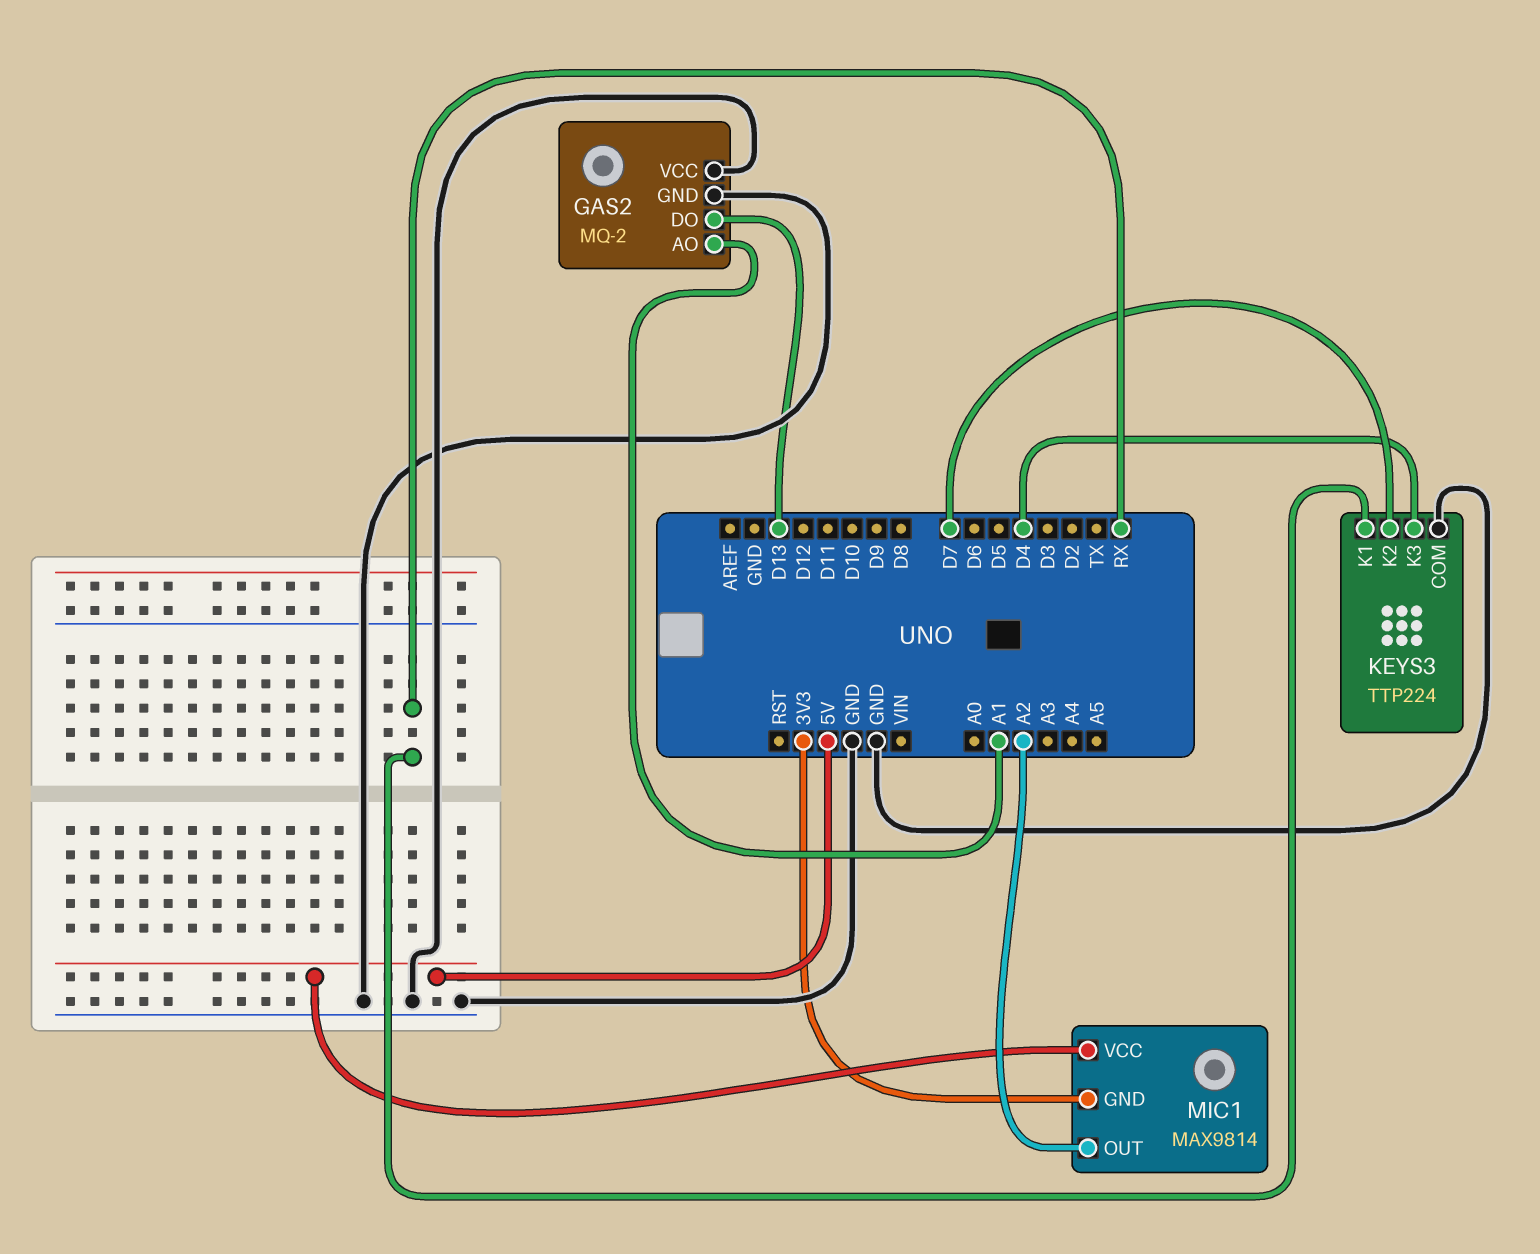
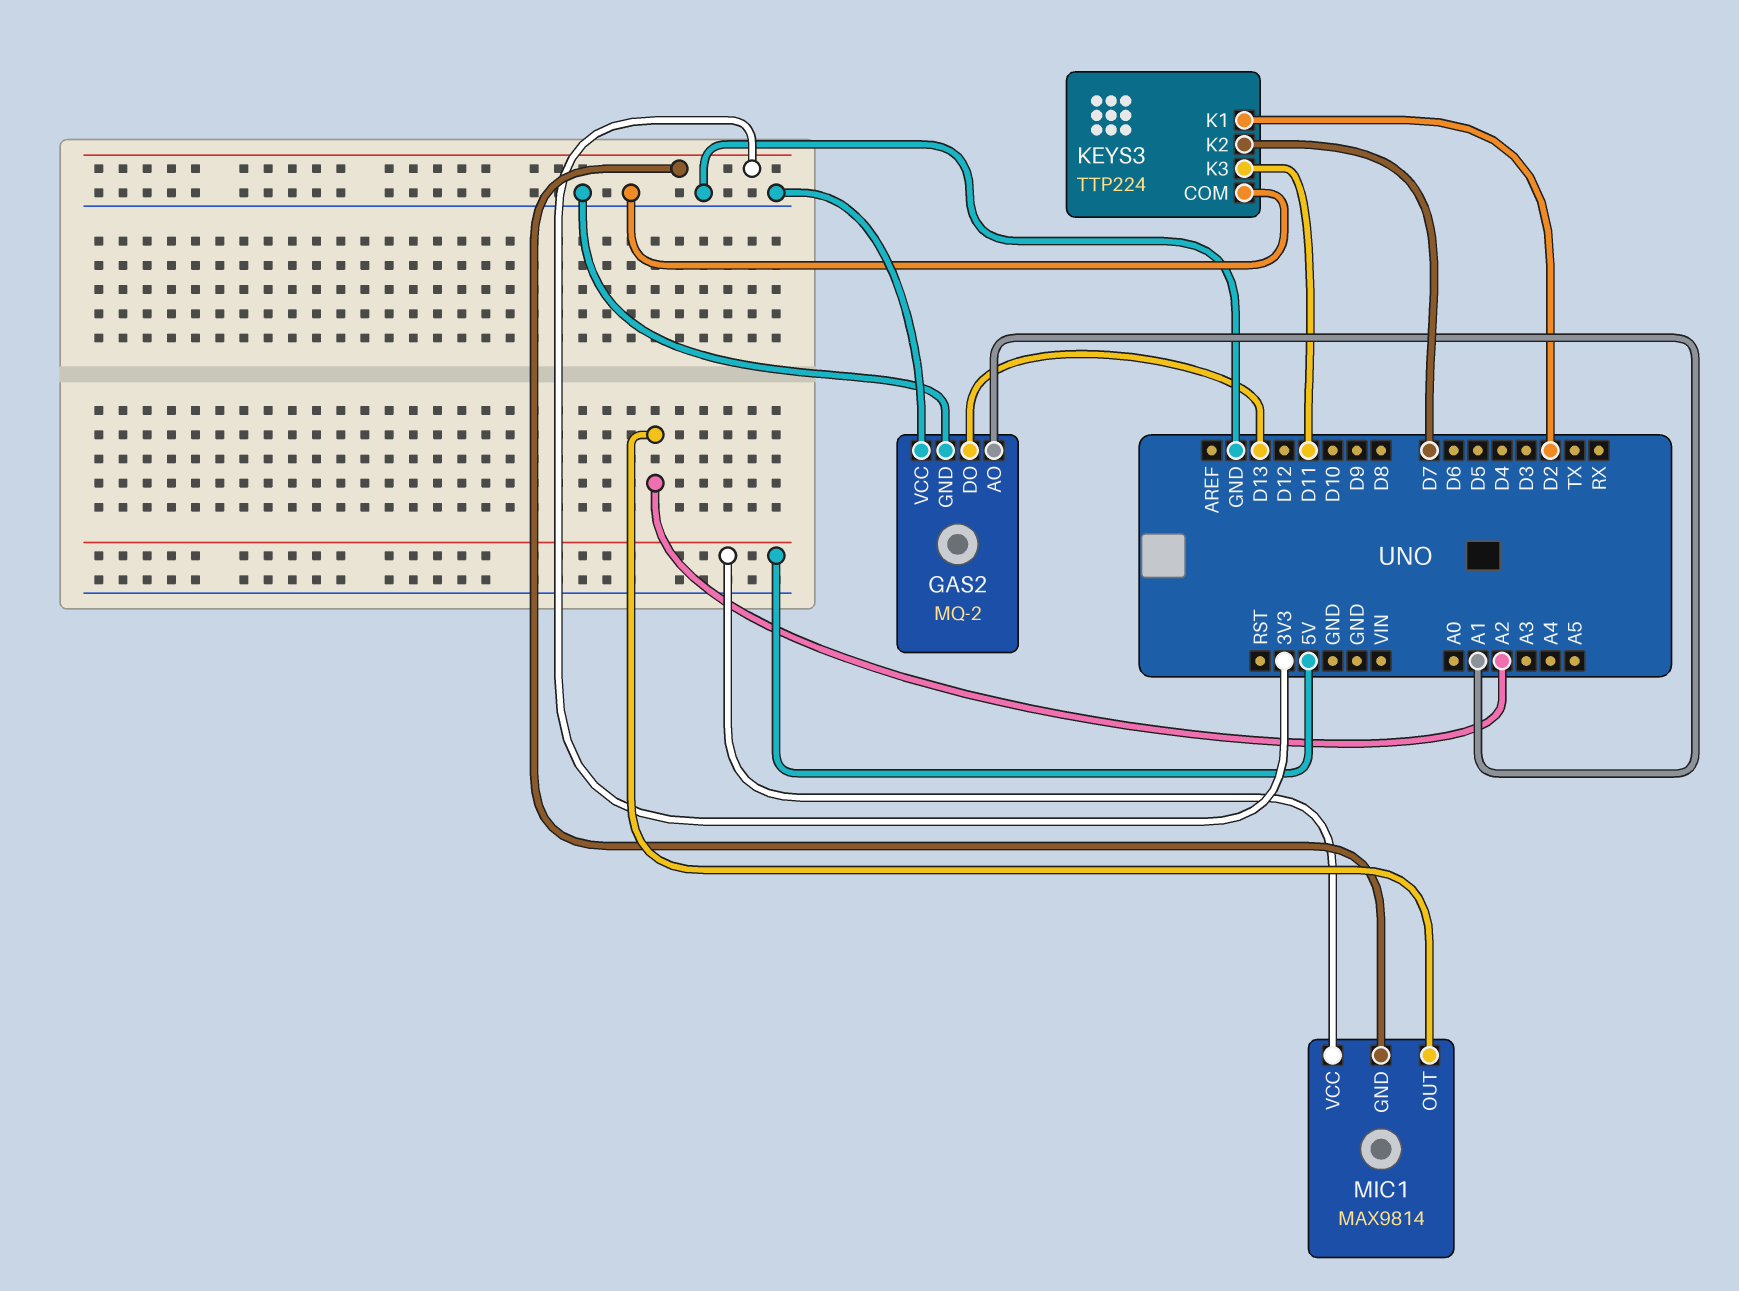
KEYS3 pin K1: RX -> D2
KEYS3 pin K3: D4 -> D11

